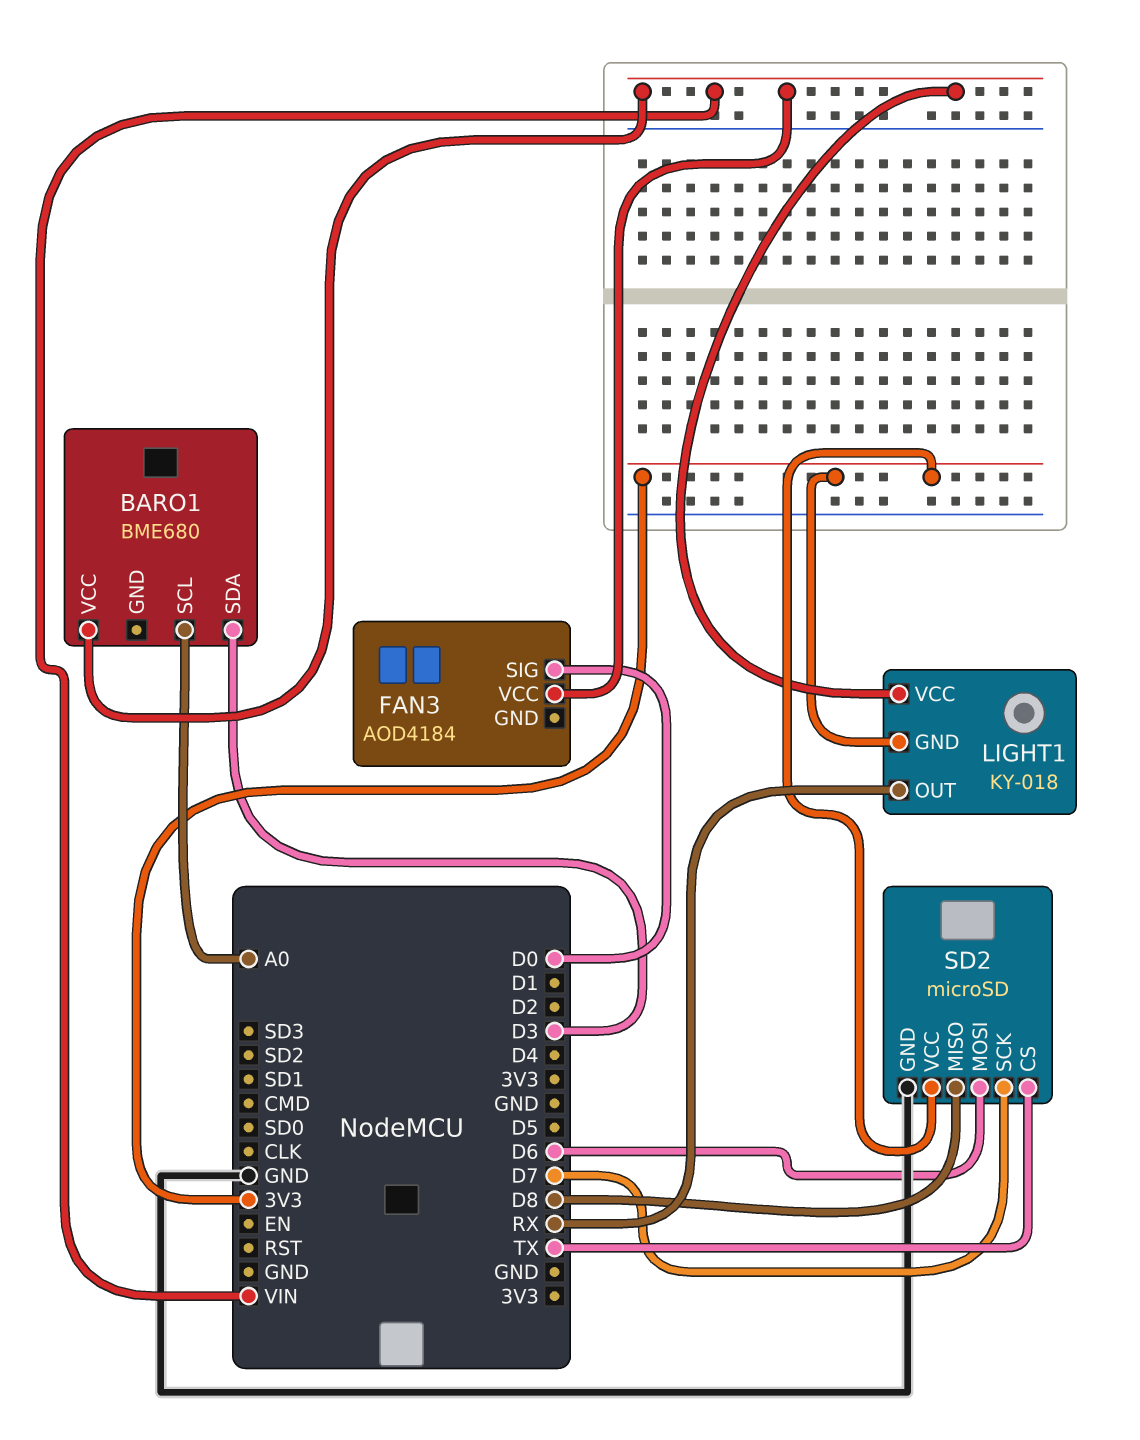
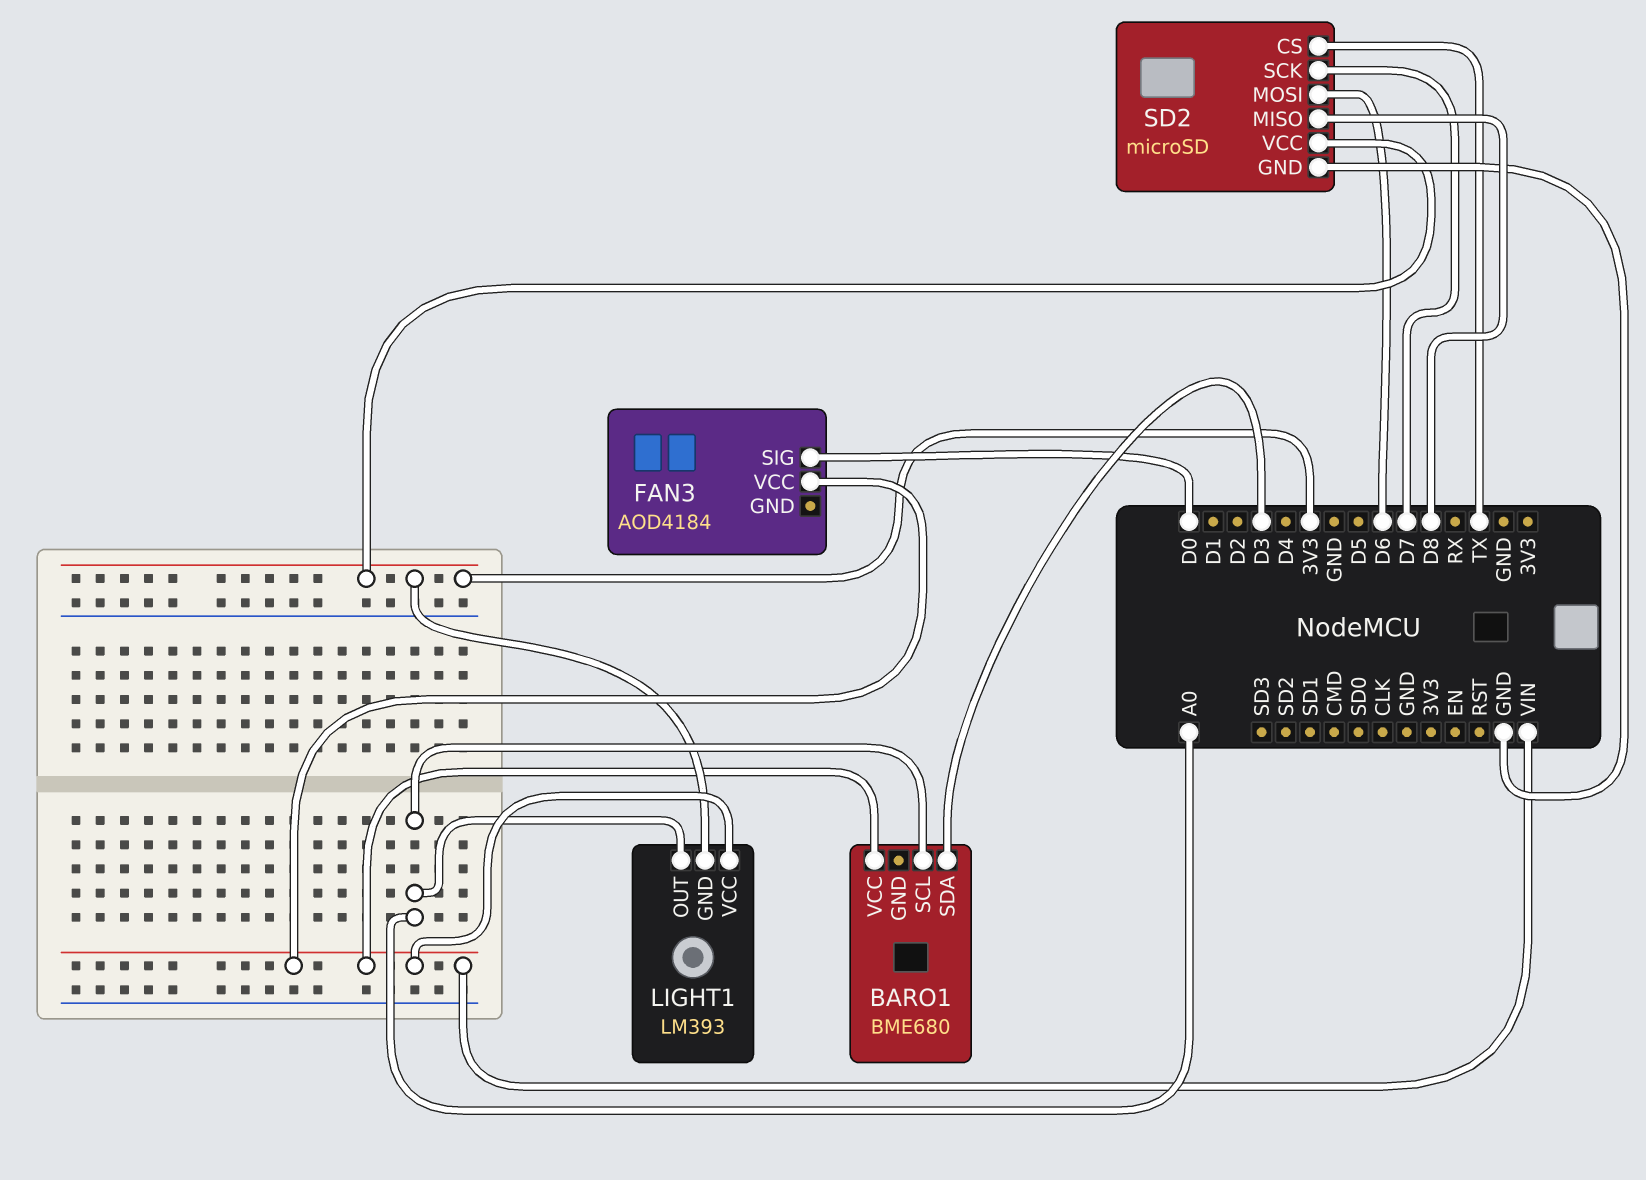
LIGHT1: KY-018 -> LM393
LIGHT1 pin OUT: RX -> A0

